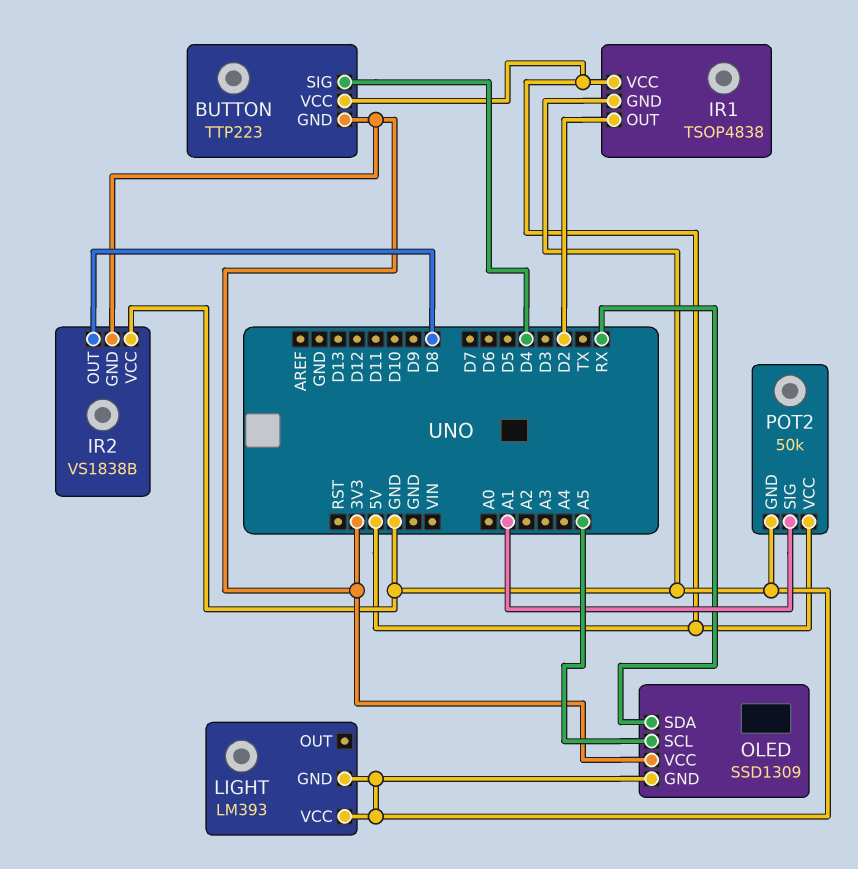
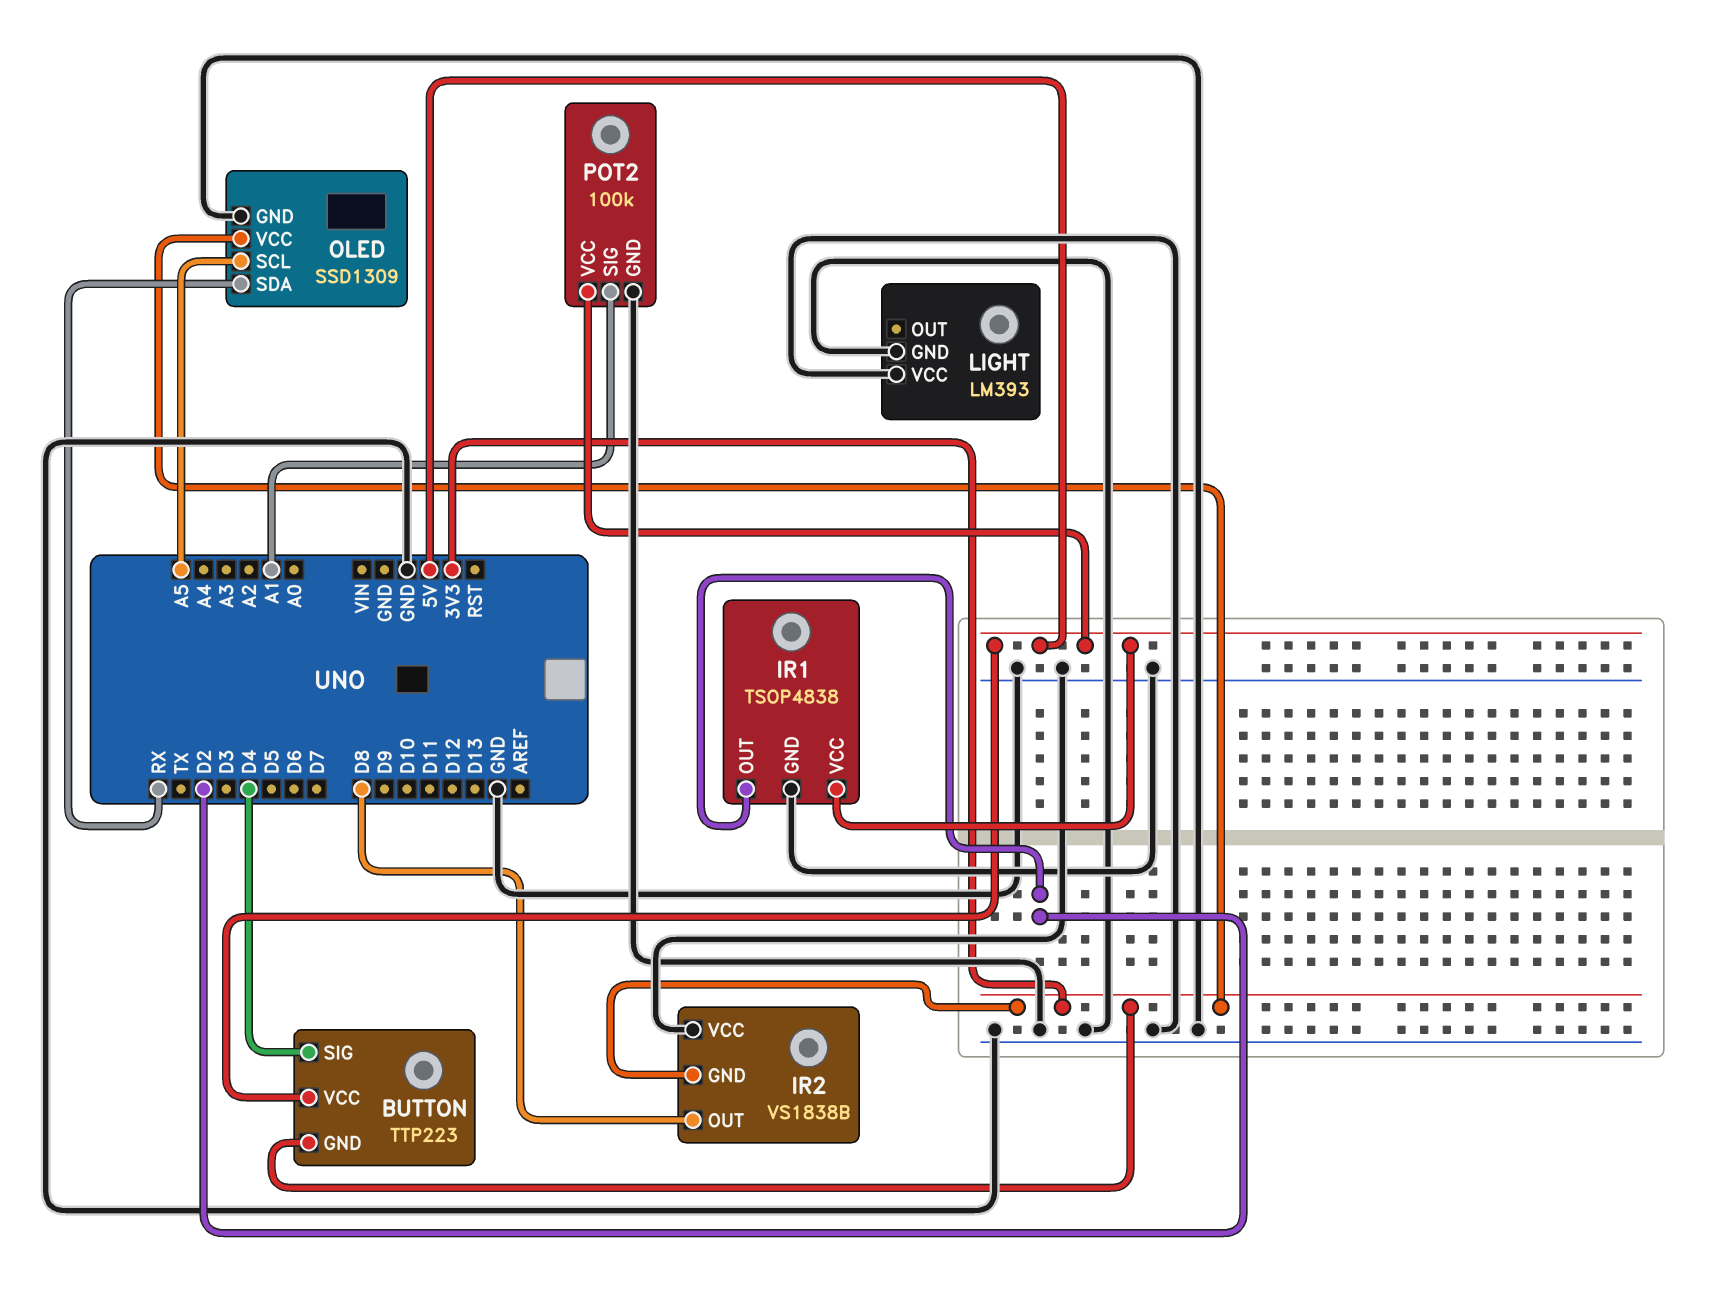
POT2: 50k -> 100k

